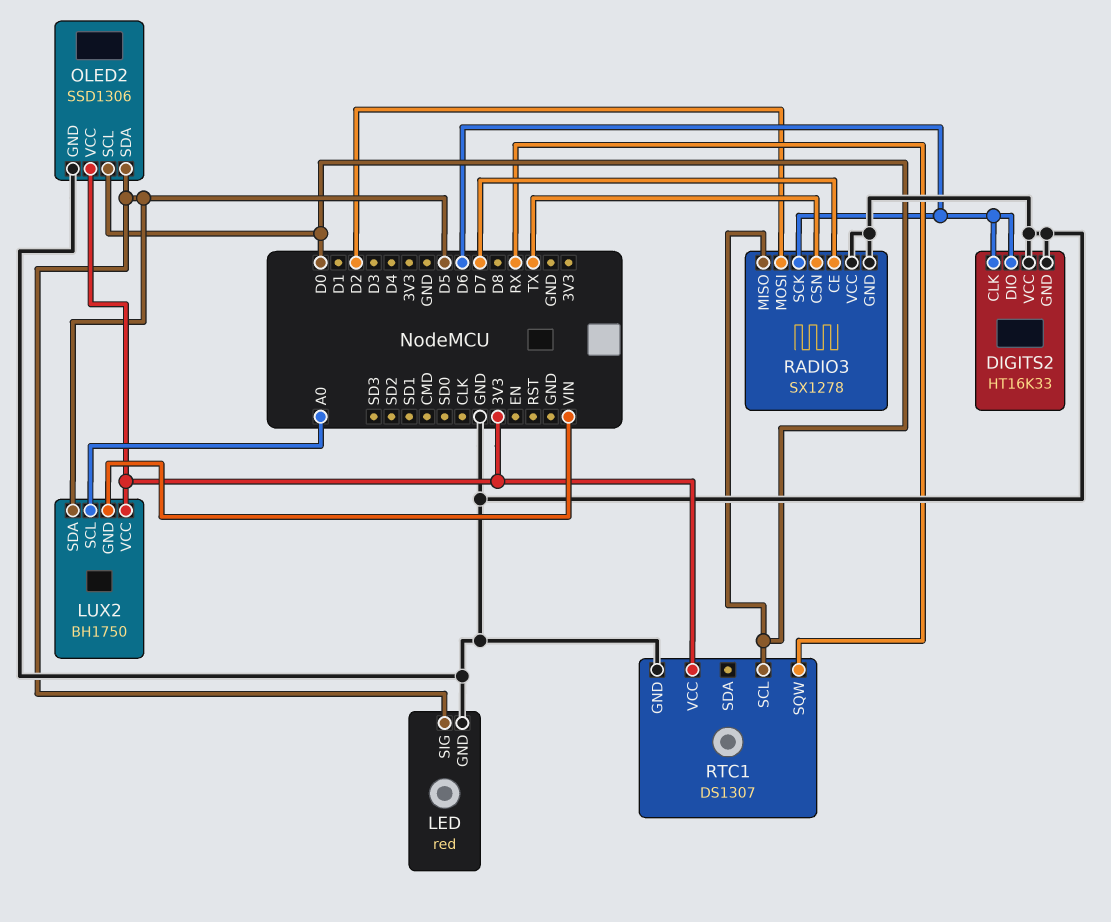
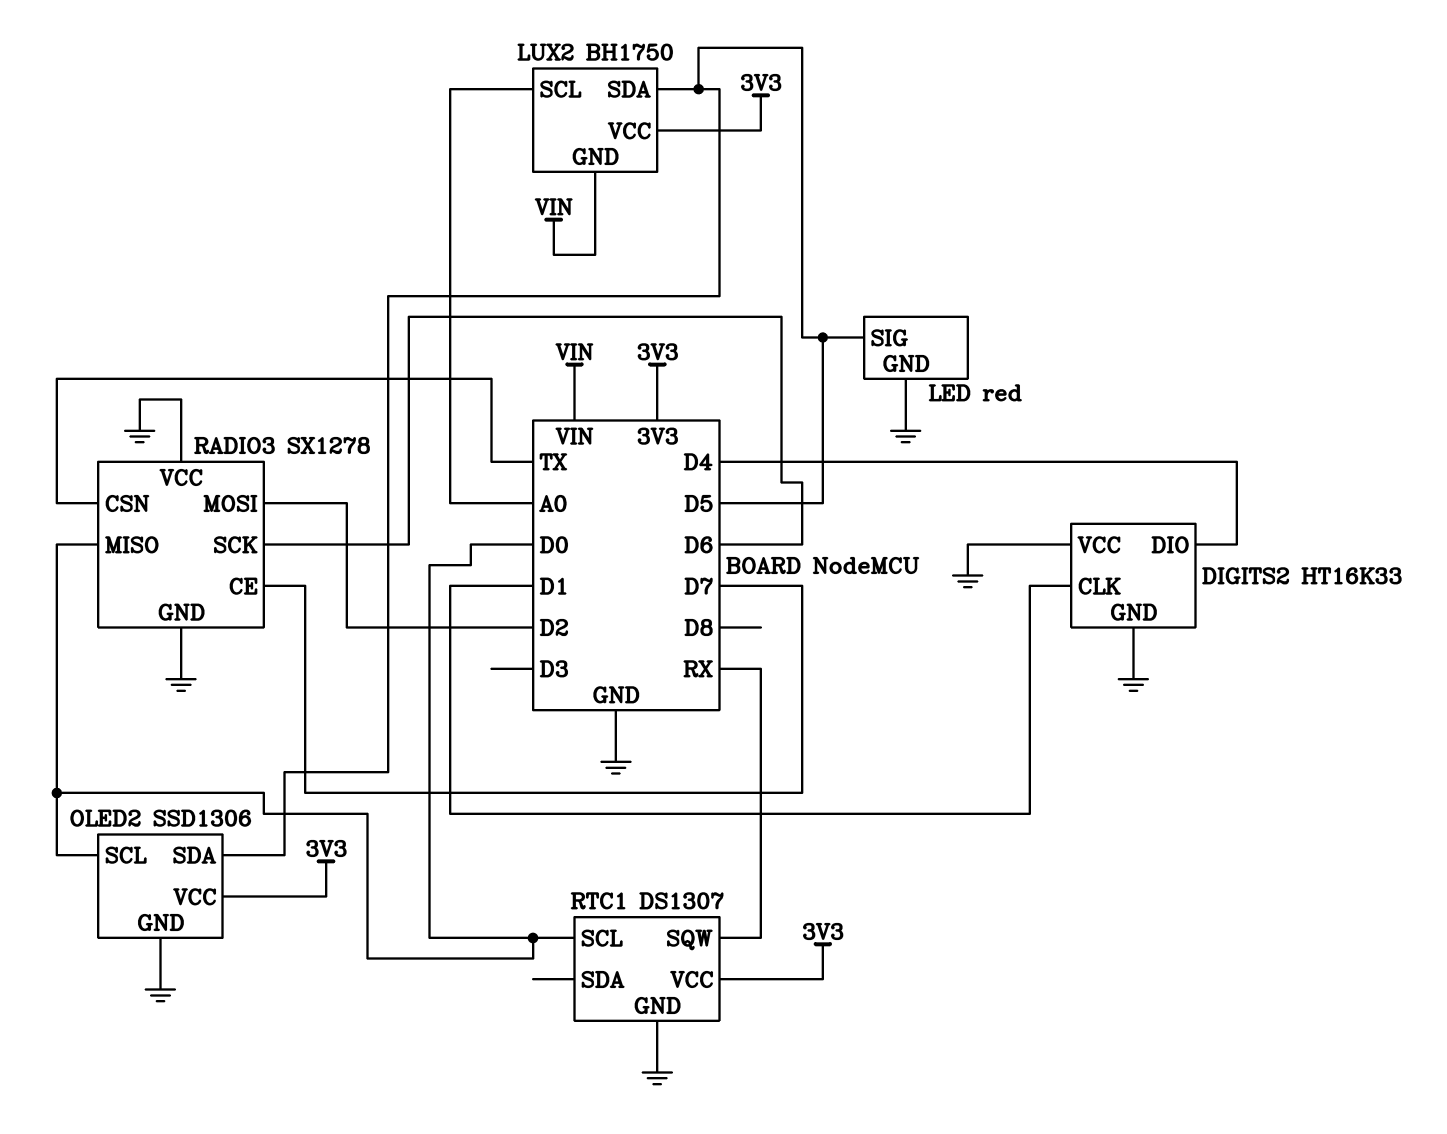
DIGITS2 pin CLK: D6 -> D1
DIGITS2 pin DIO: D6 -> D4

